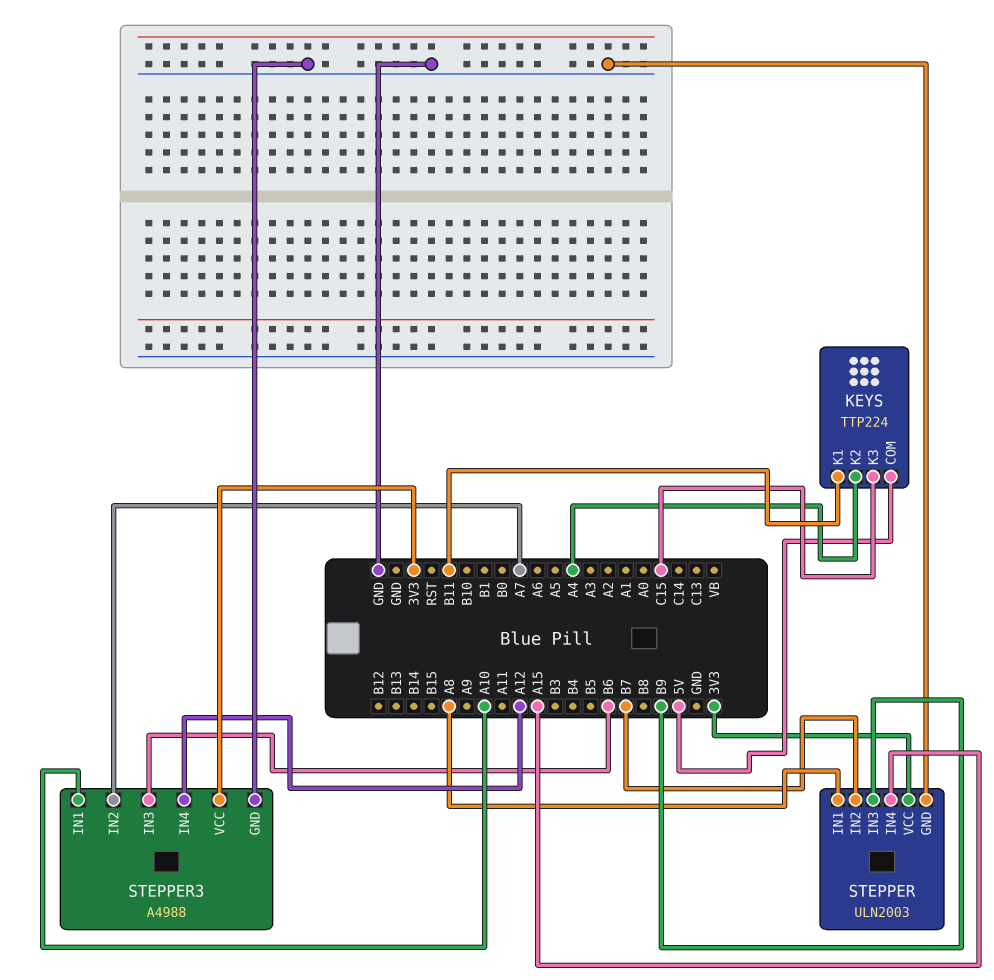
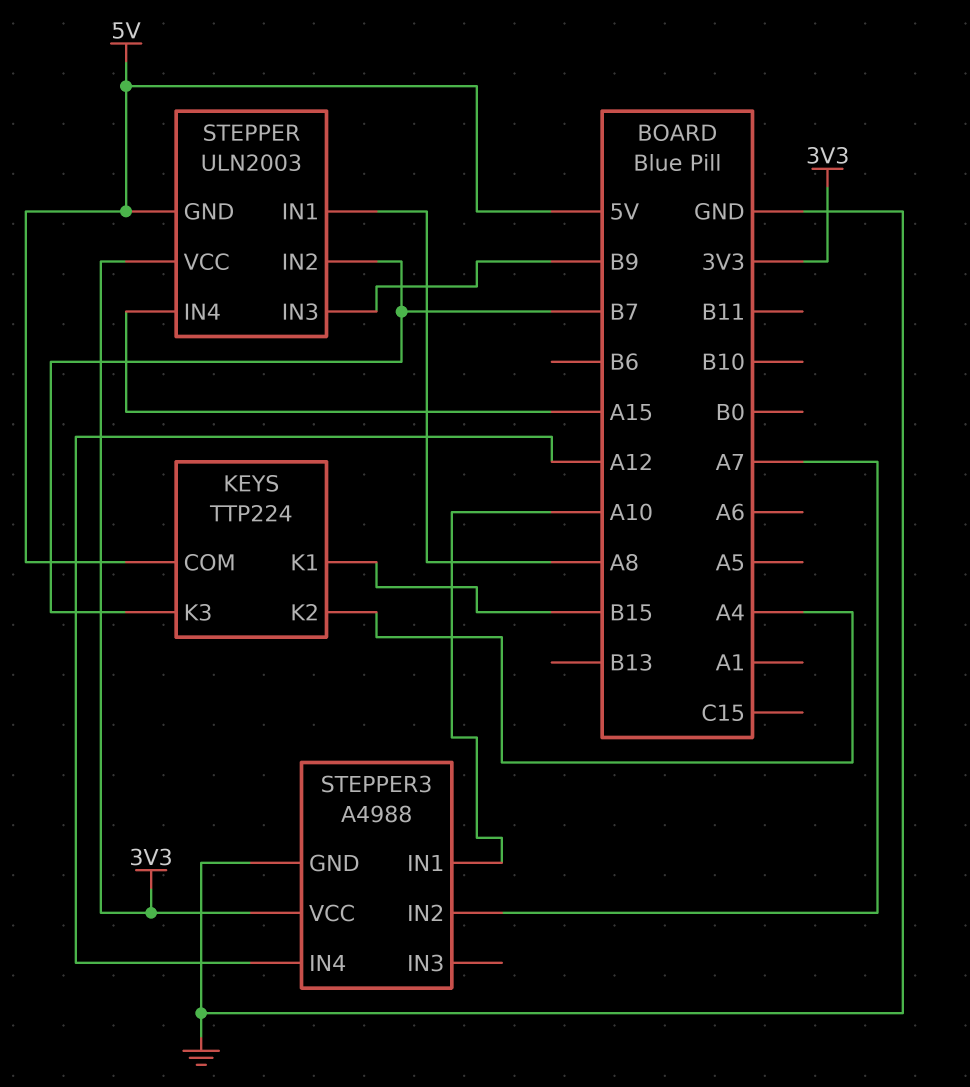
KEYS pin K1: B11 -> B15
KEYS pin K3: C15 -> B7
STEPPER pin GND: GND -> 5V
STEPPER3 pin IN3: B6 -> none

